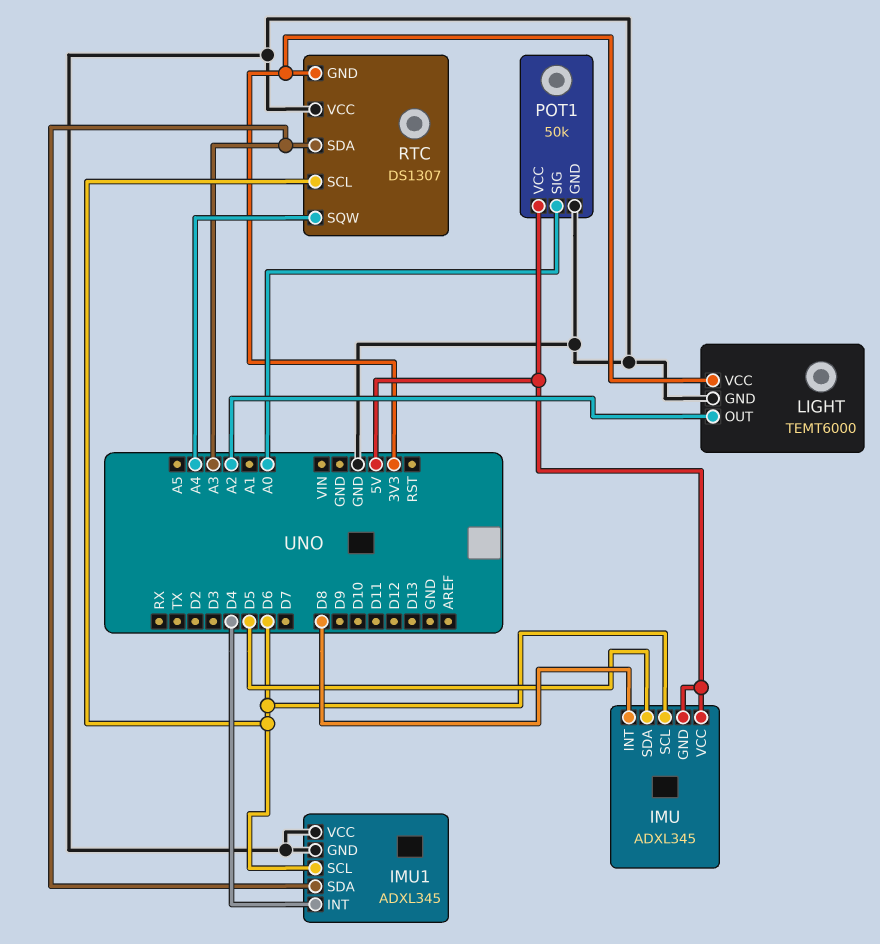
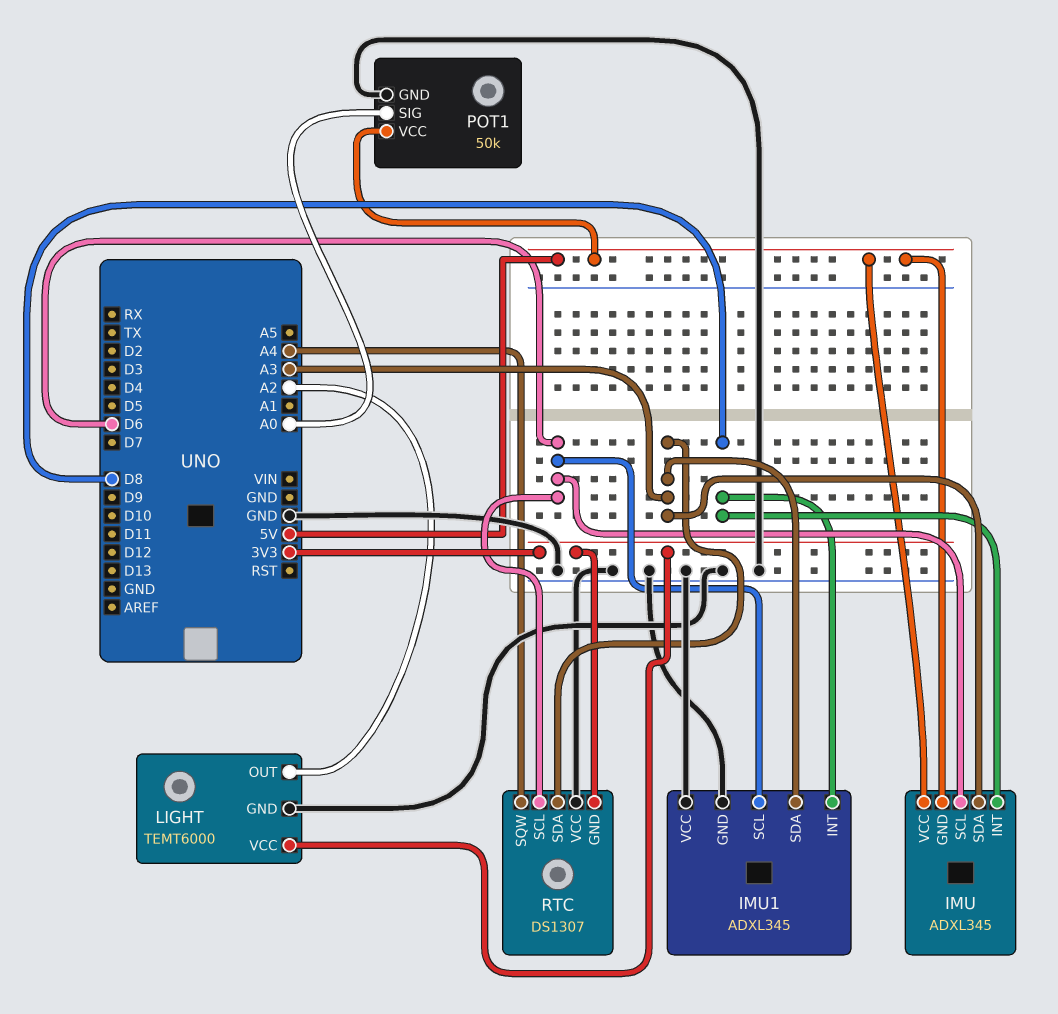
IMU pin SDA: D5 -> A3
IMU1 pin INT: D4 -> D8

